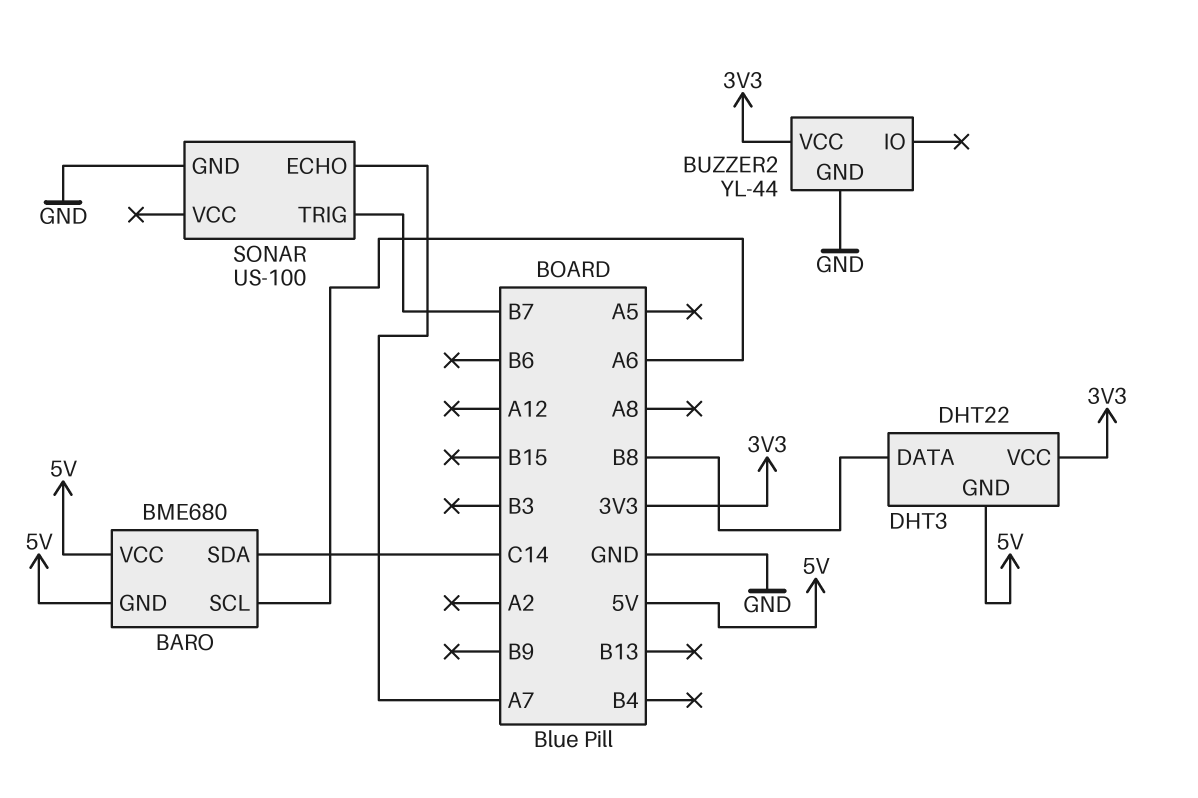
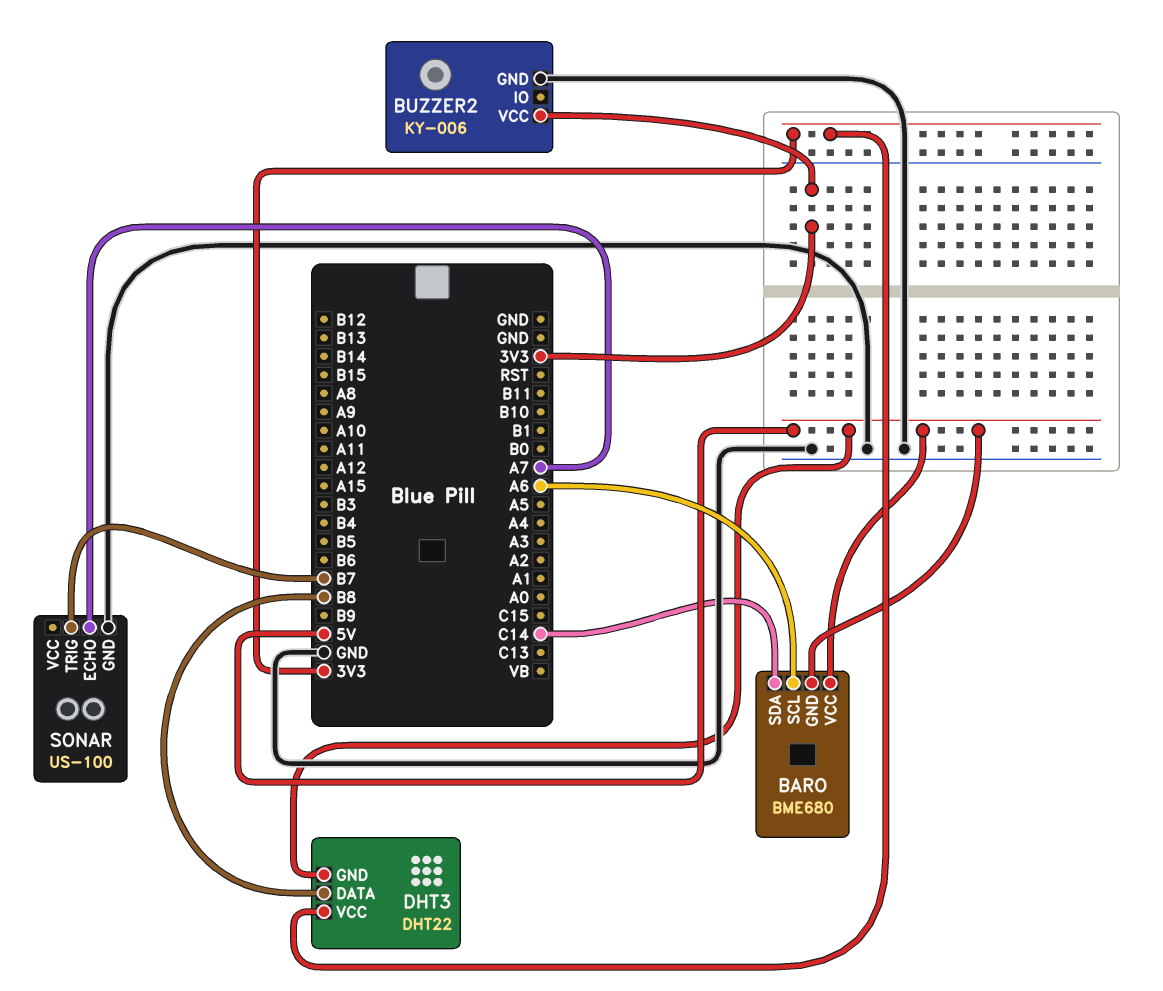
BUZZER2: YL-44 -> KY-006

